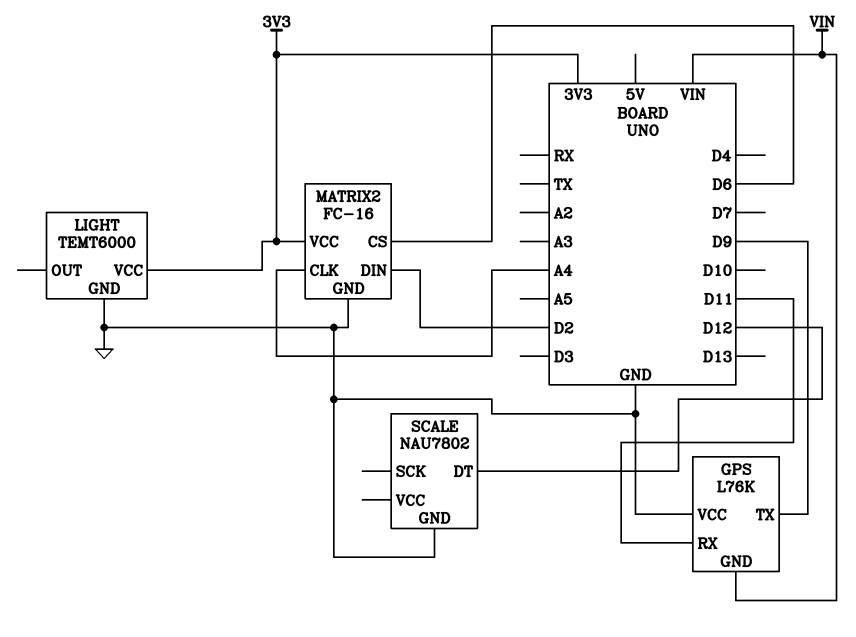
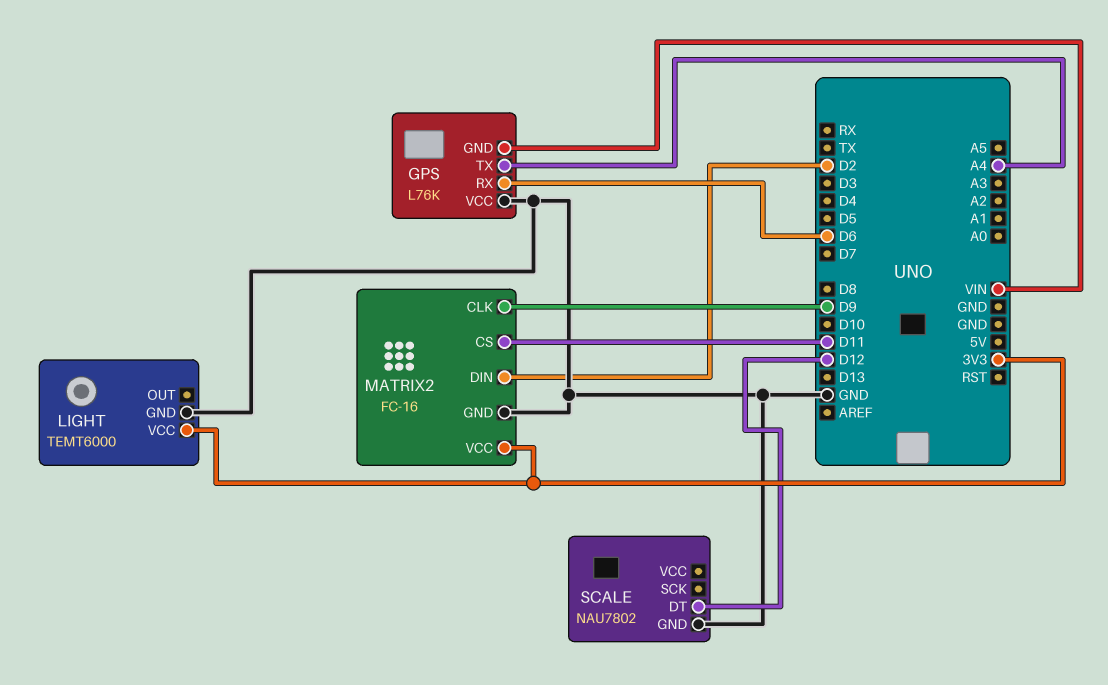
GPS pin RX: D11 -> D6
GPS pin TX: D9 -> A4
MATRIX2 pin CLK: A4 -> D9
MATRIX2 pin CS: D6 -> D11

